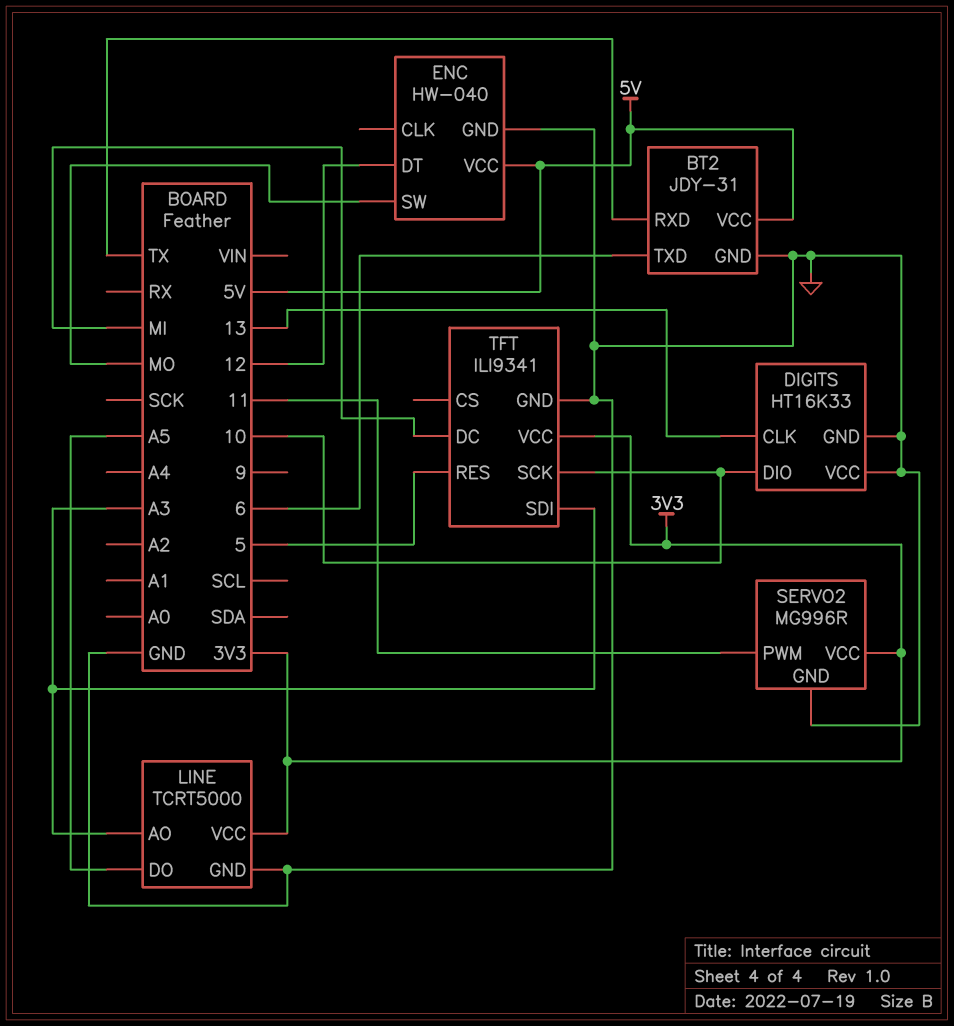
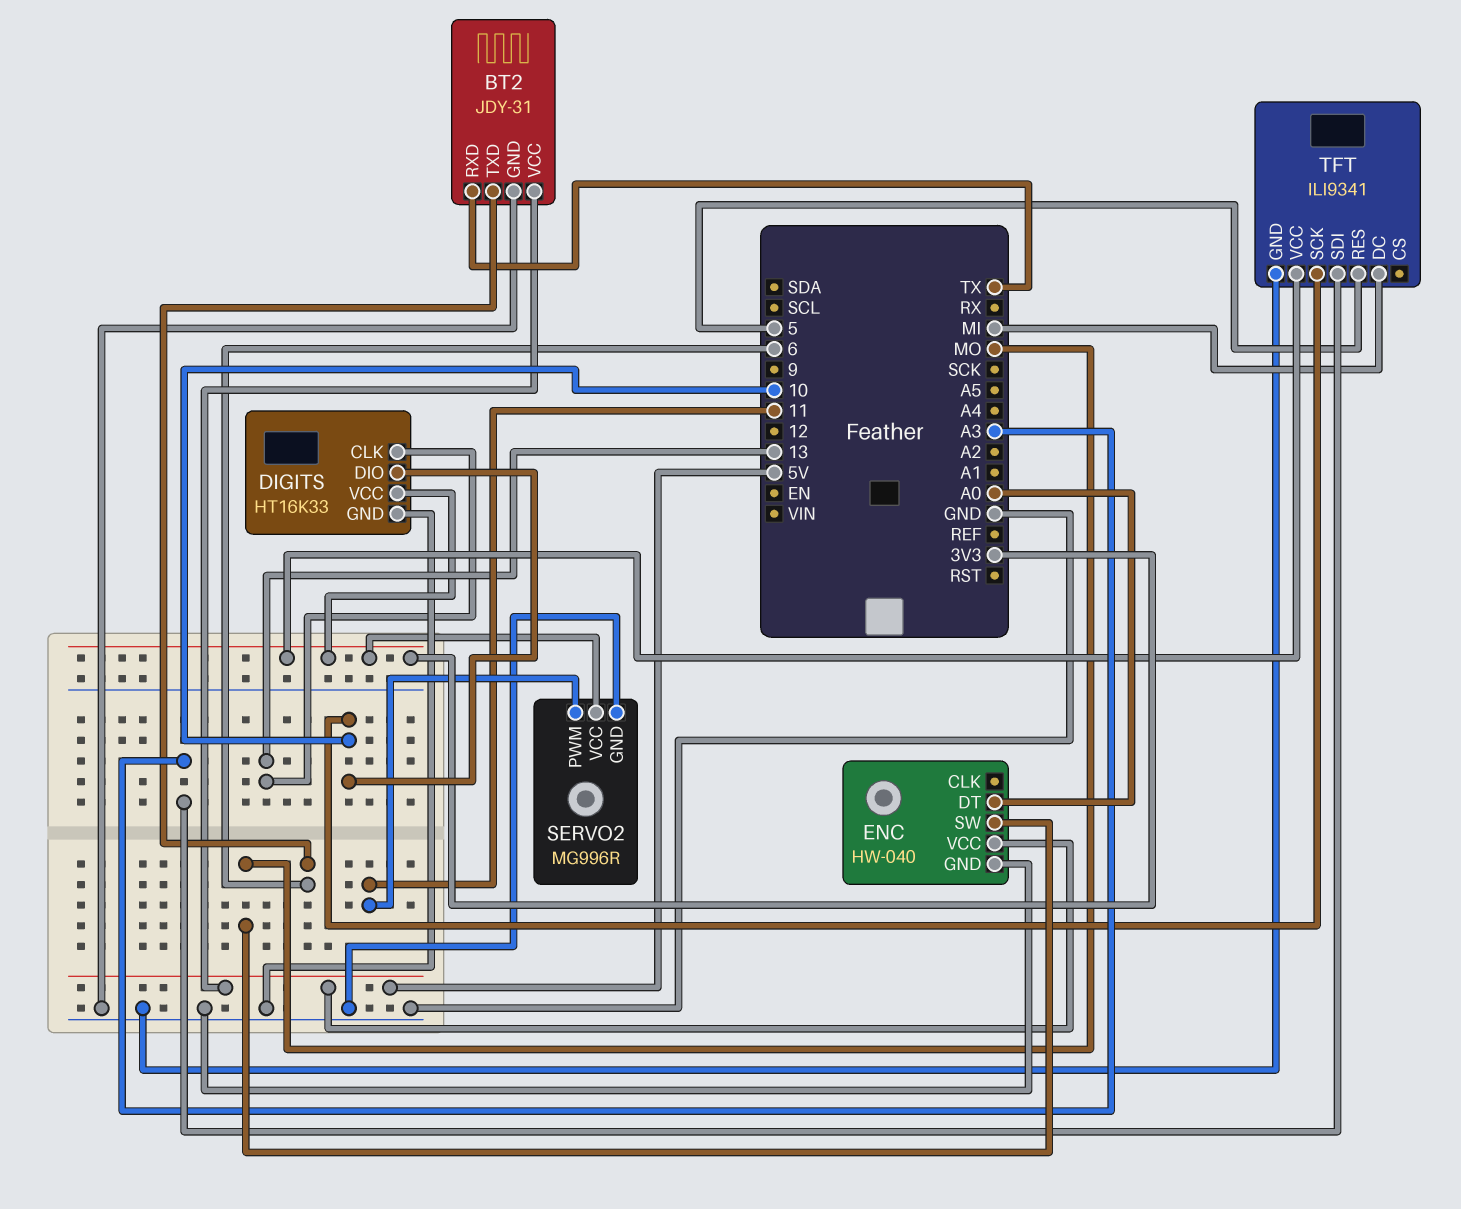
DIGITS pin VCC: GND -> 3V3
ENC pin DT: 12 -> A0
LINE: TCRT5000 -> none
LINE pin AO: A3 -> none
LINE pin DO: A5 -> none
LINE pin GND: GND -> none
LINE pin VCC: 3V3 -> none

